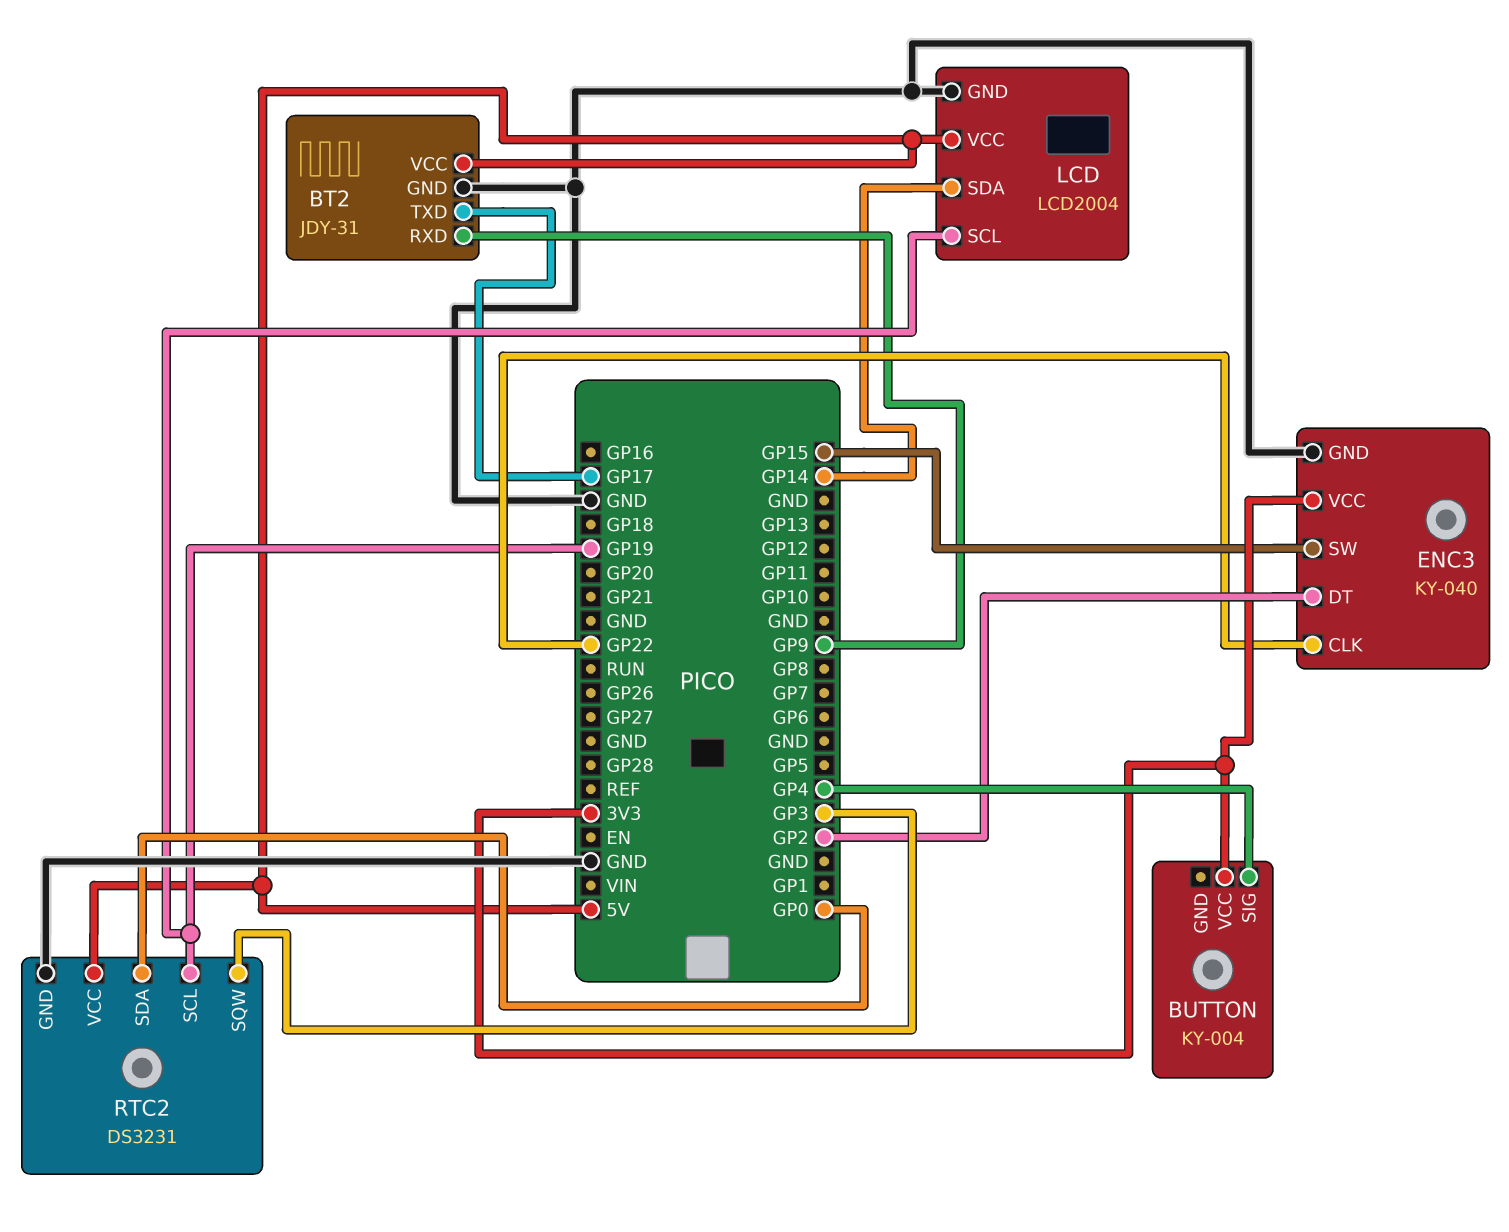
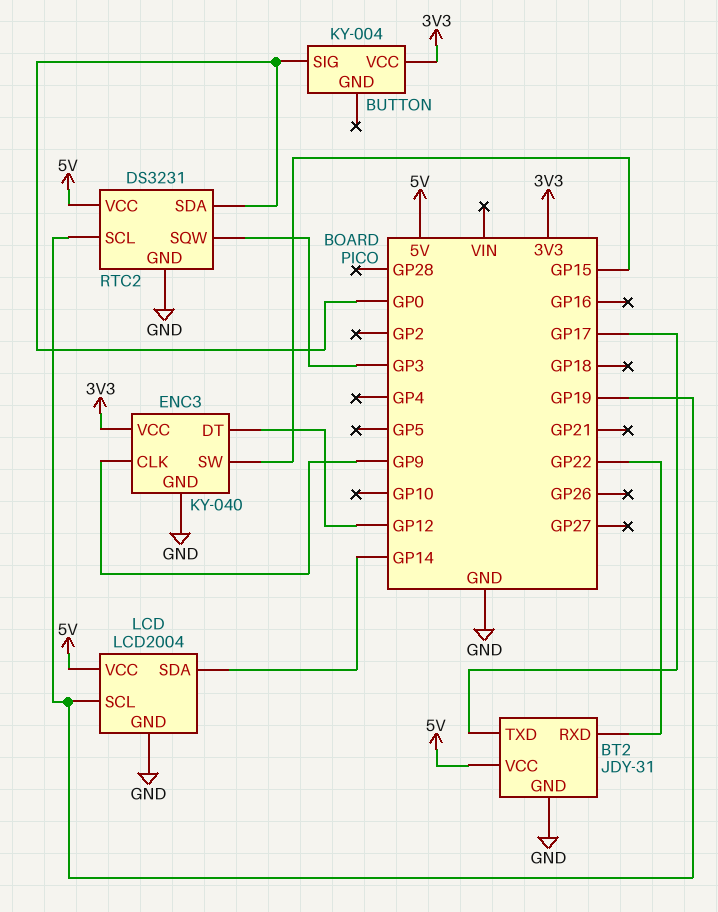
BT2 pin RXD: GP9 -> GP22
BUTTON pin SIG: GP4 -> GP0
ENC3 pin CLK: GP22 -> GP9
ENC3 pin DT: GP2 -> GP12

